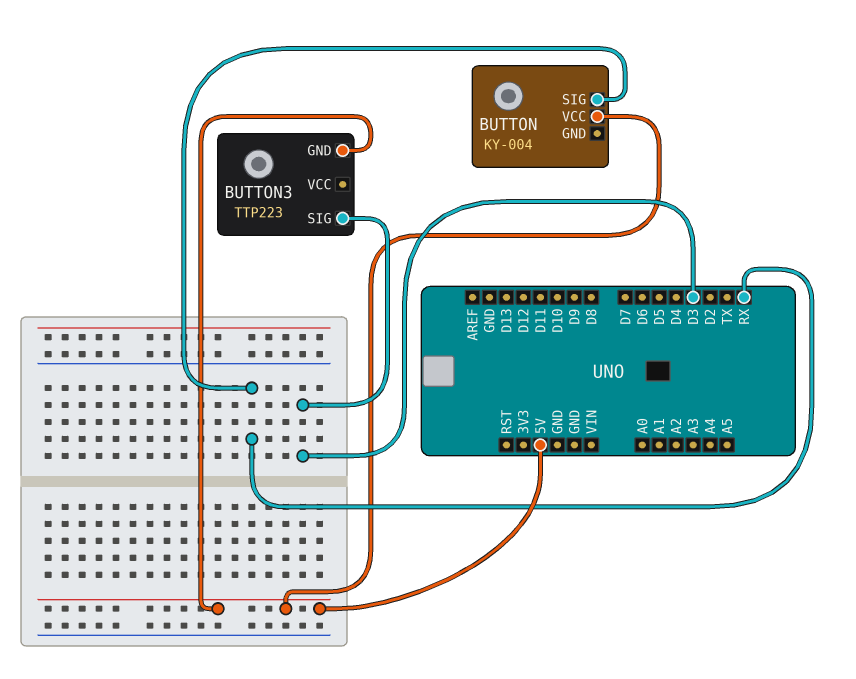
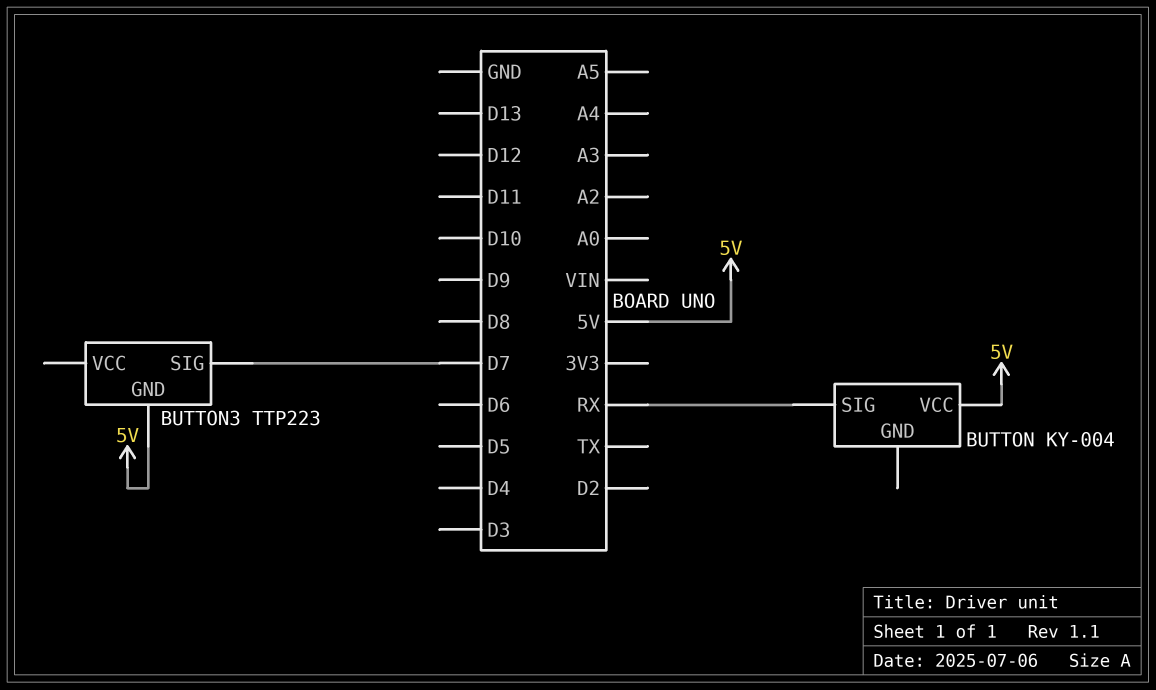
BUTTON3 pin SIG: D3 -> D7

